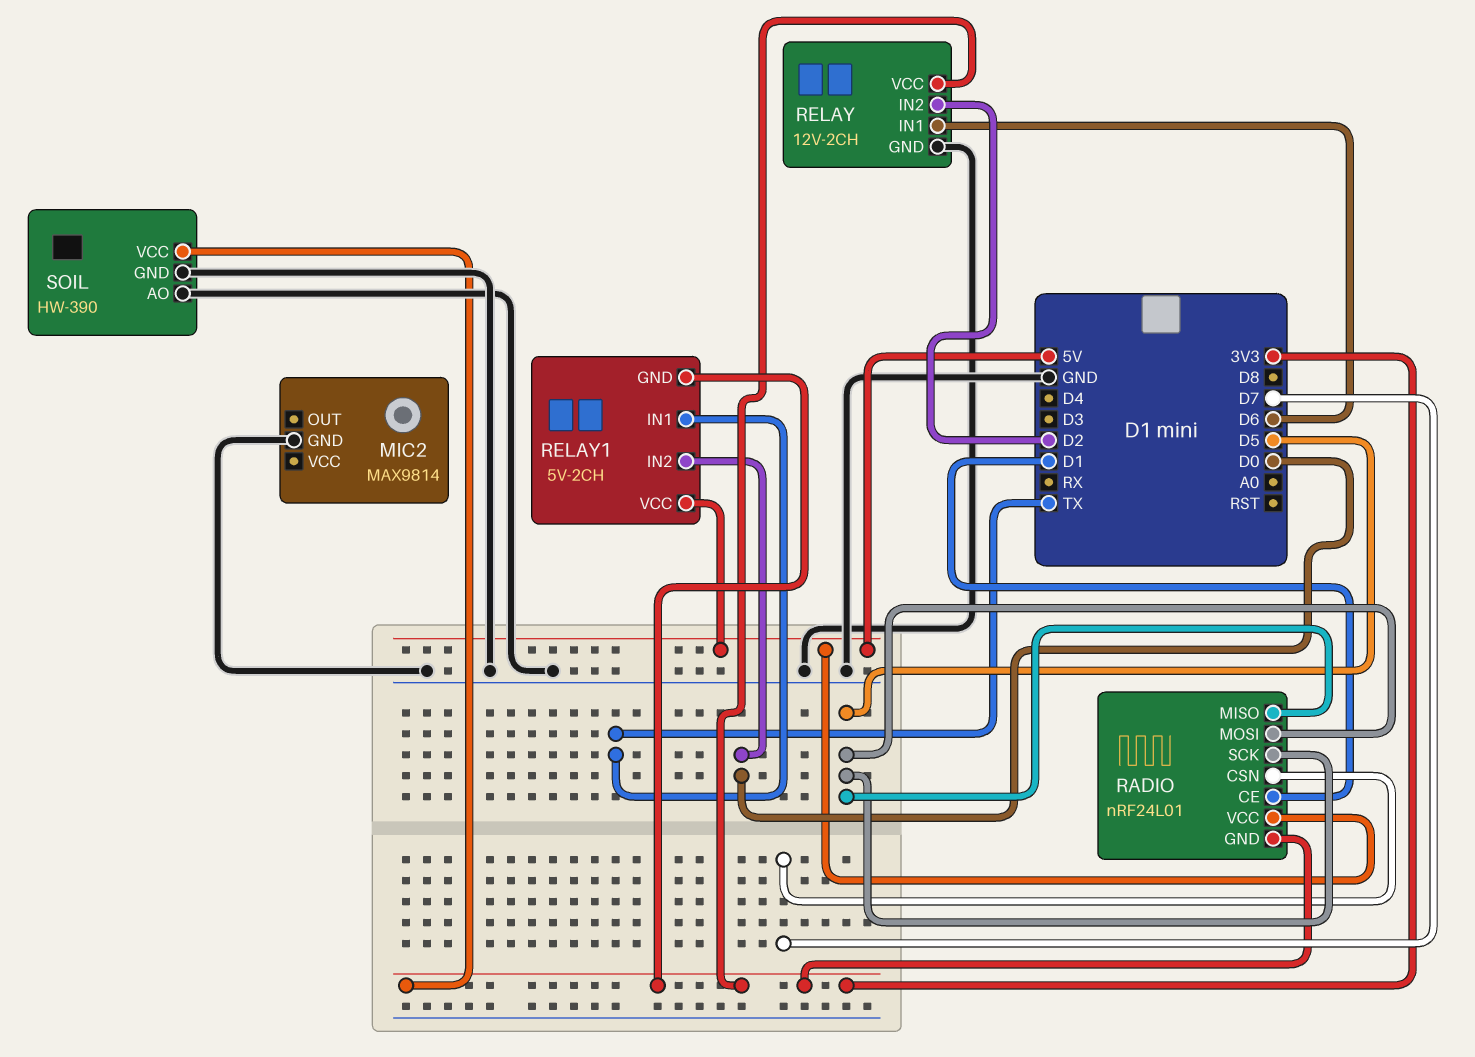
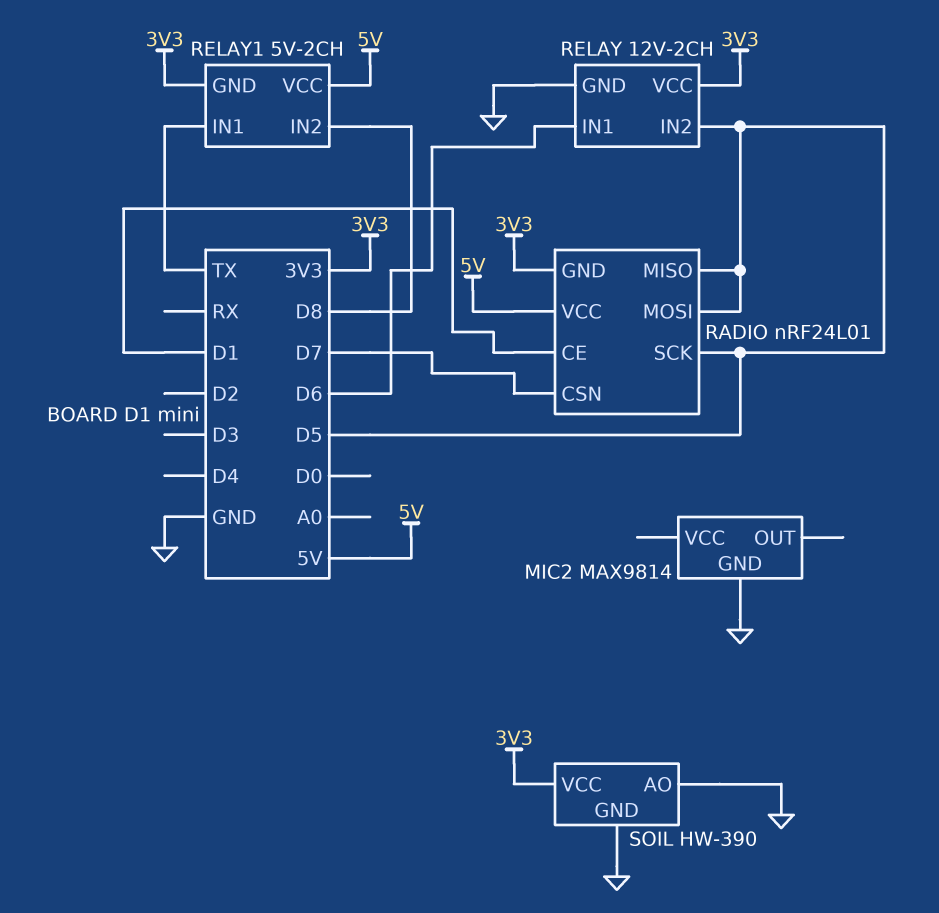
RELAY pin IN2: D2 -> D5
RELAY1 pin IN2: D0 -> D8

